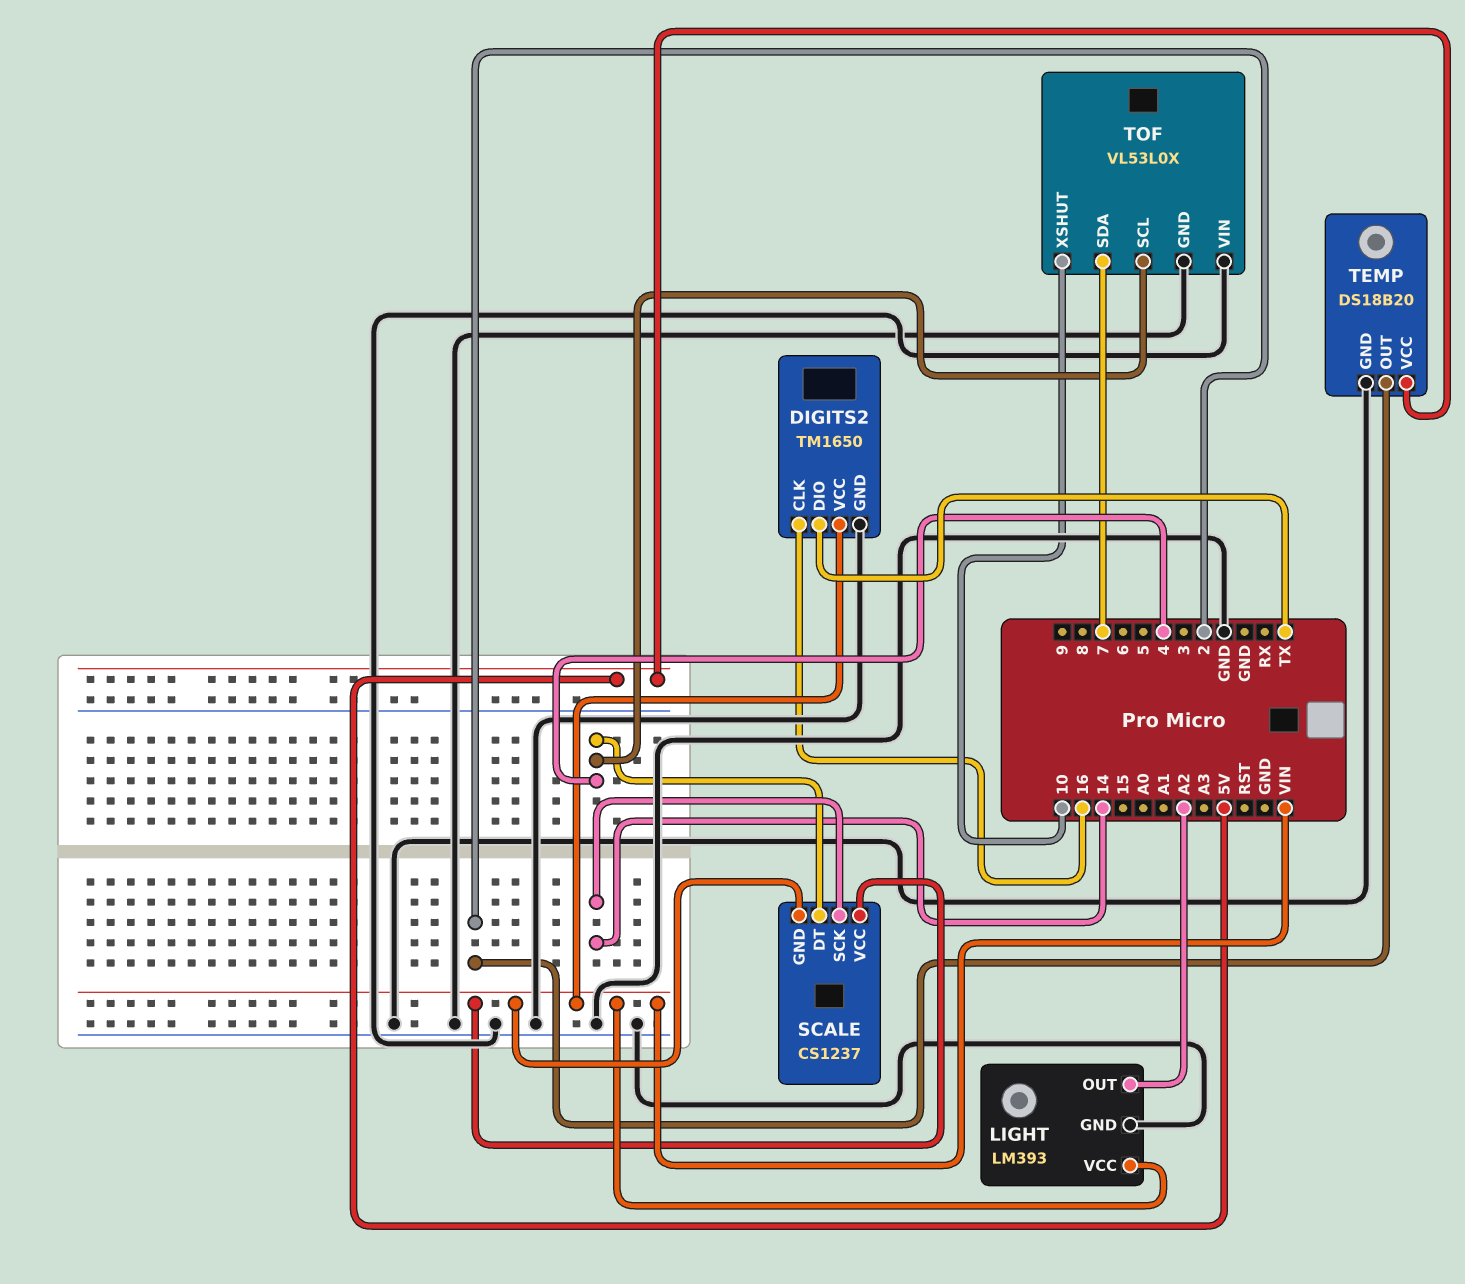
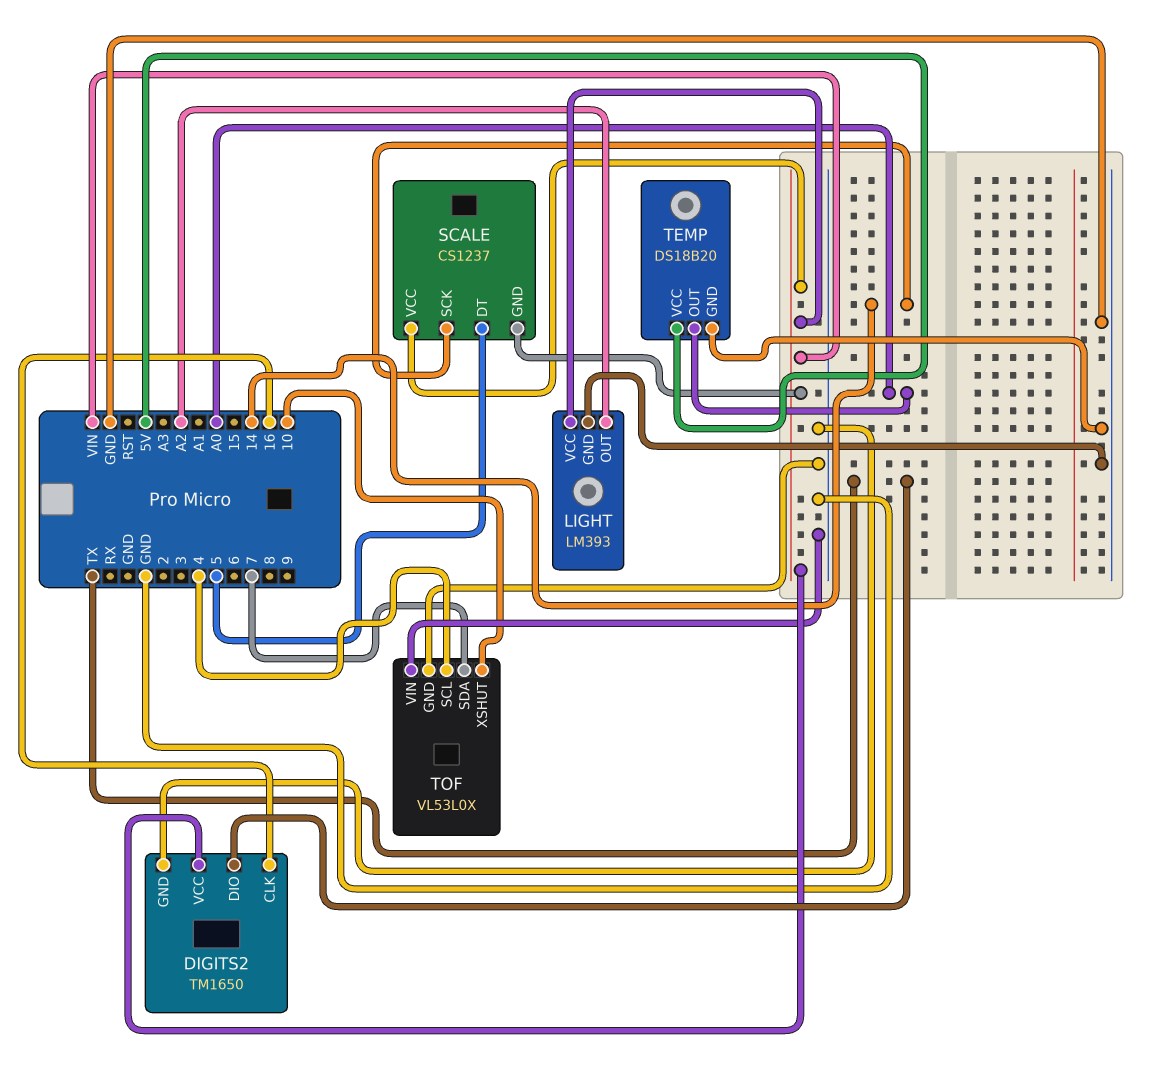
SCALE pin DT: 4 -> 5
TEMP pin OUT: 2 -> A0

